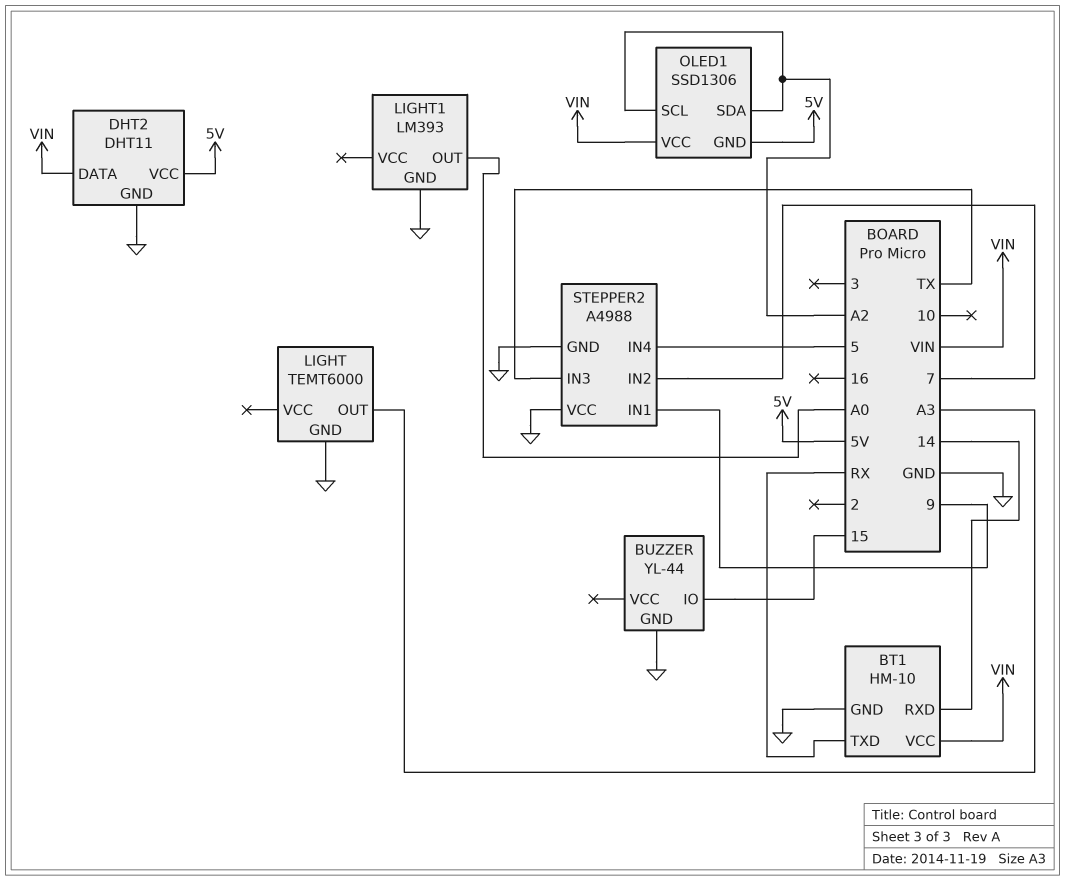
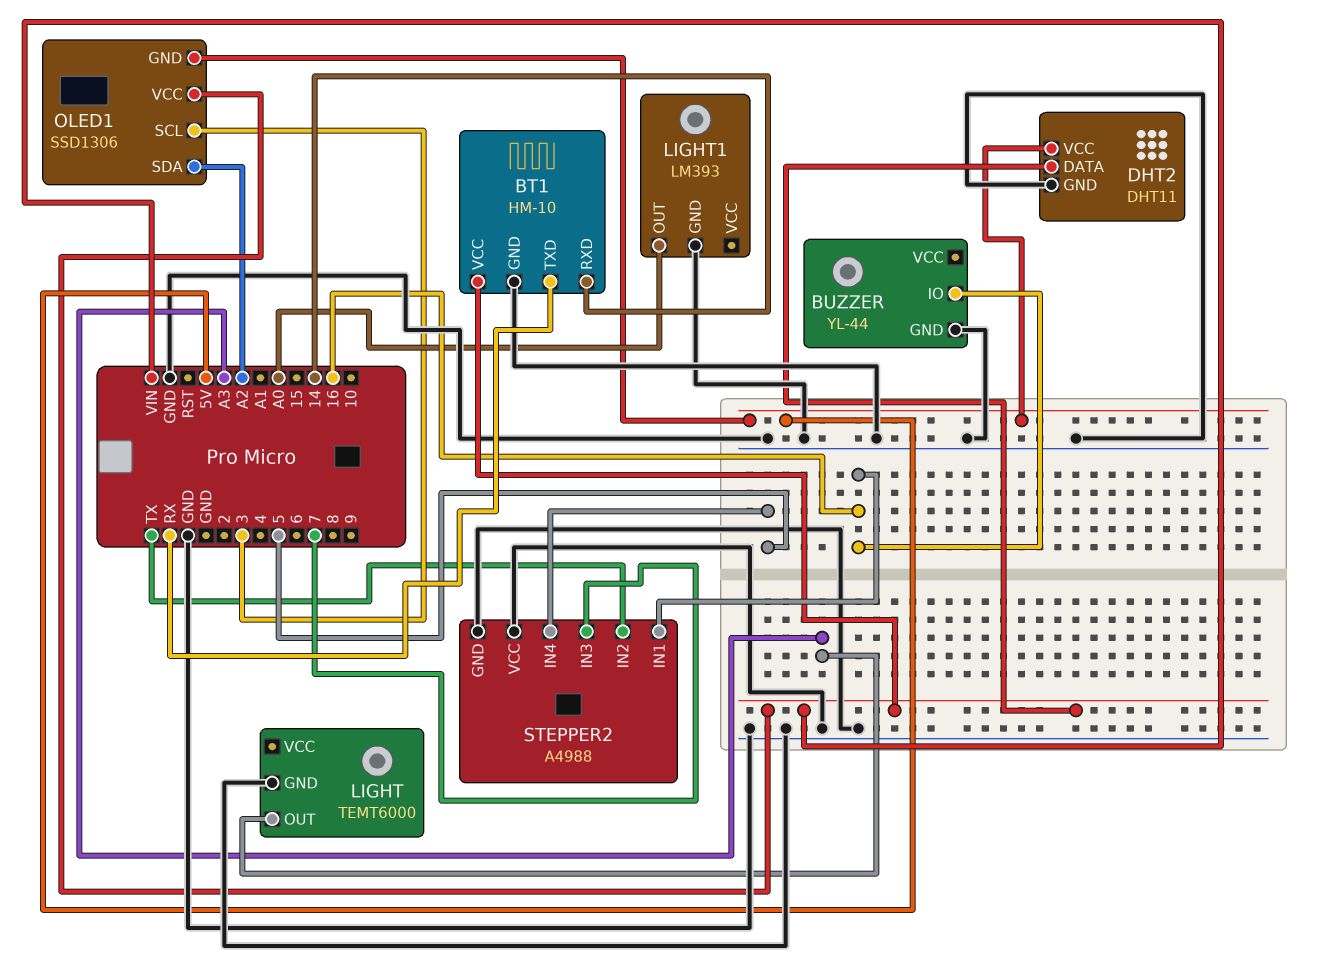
BUZZER pin IO: 15 -> 16
OLED1 pin SCL: A2 -> 3
STEPPER2 pin IN1: 9 -> 16
STEPPER2 pin IN2: 7 -> TX
STEPPER2 pin IN3: TX -> 7

